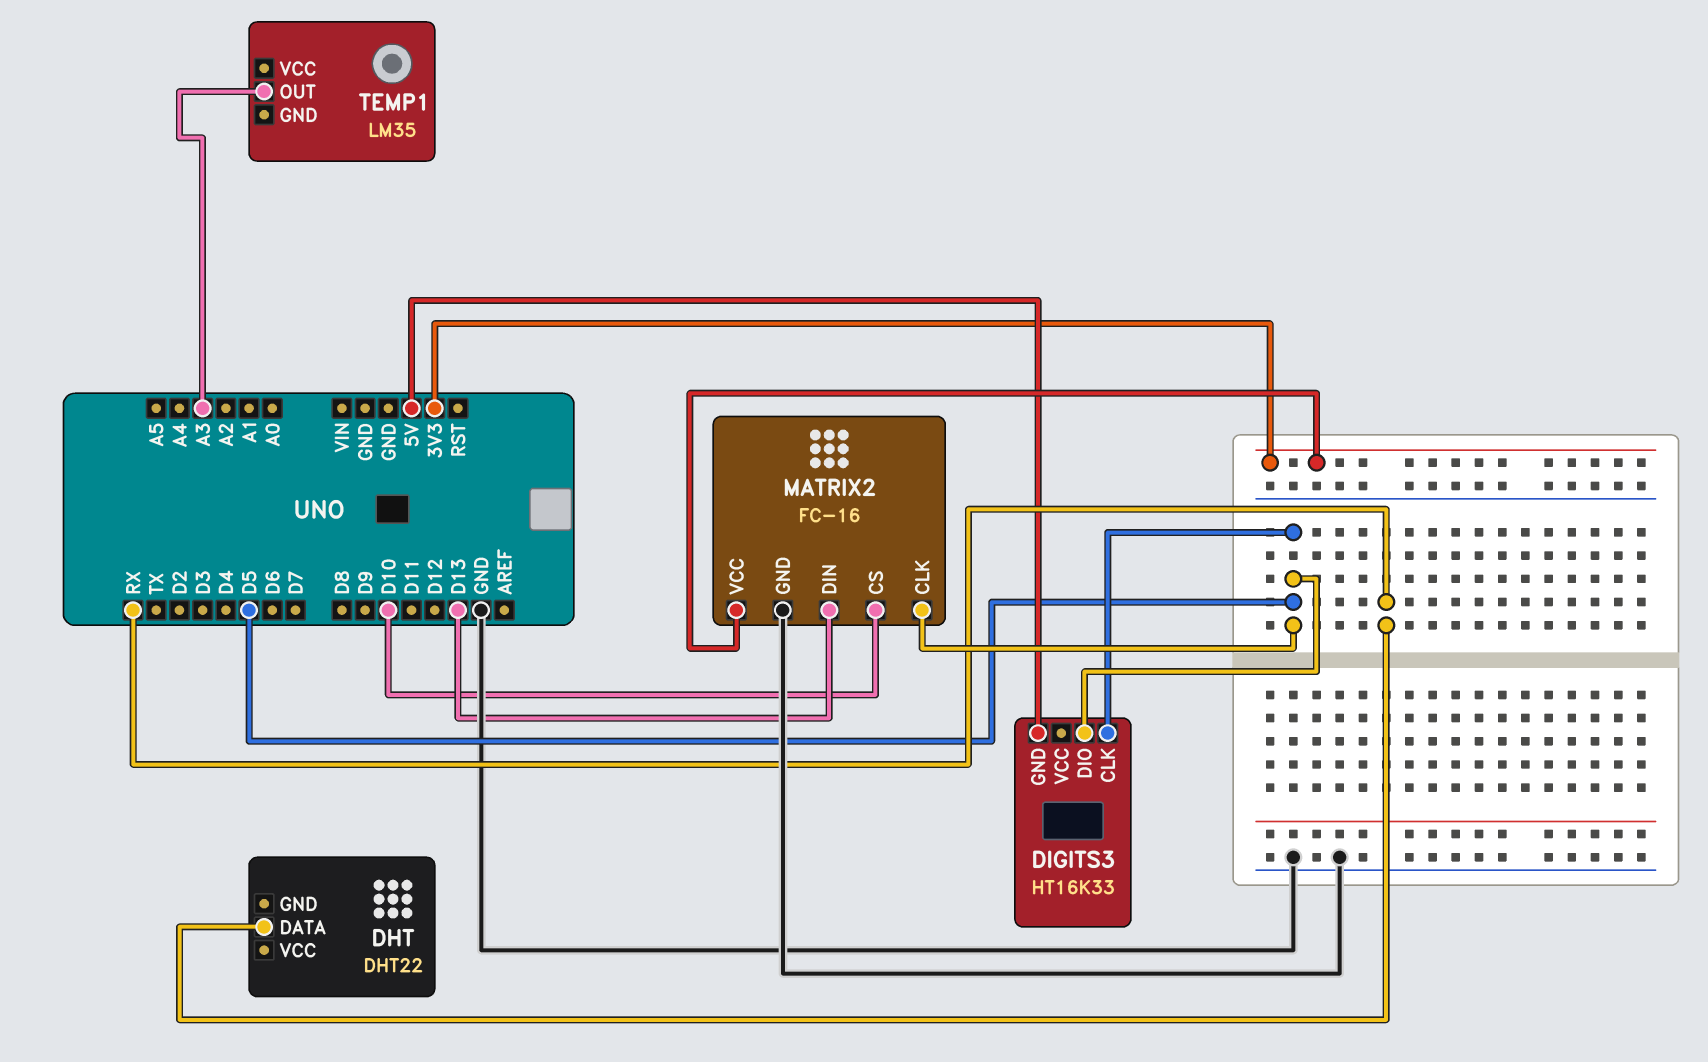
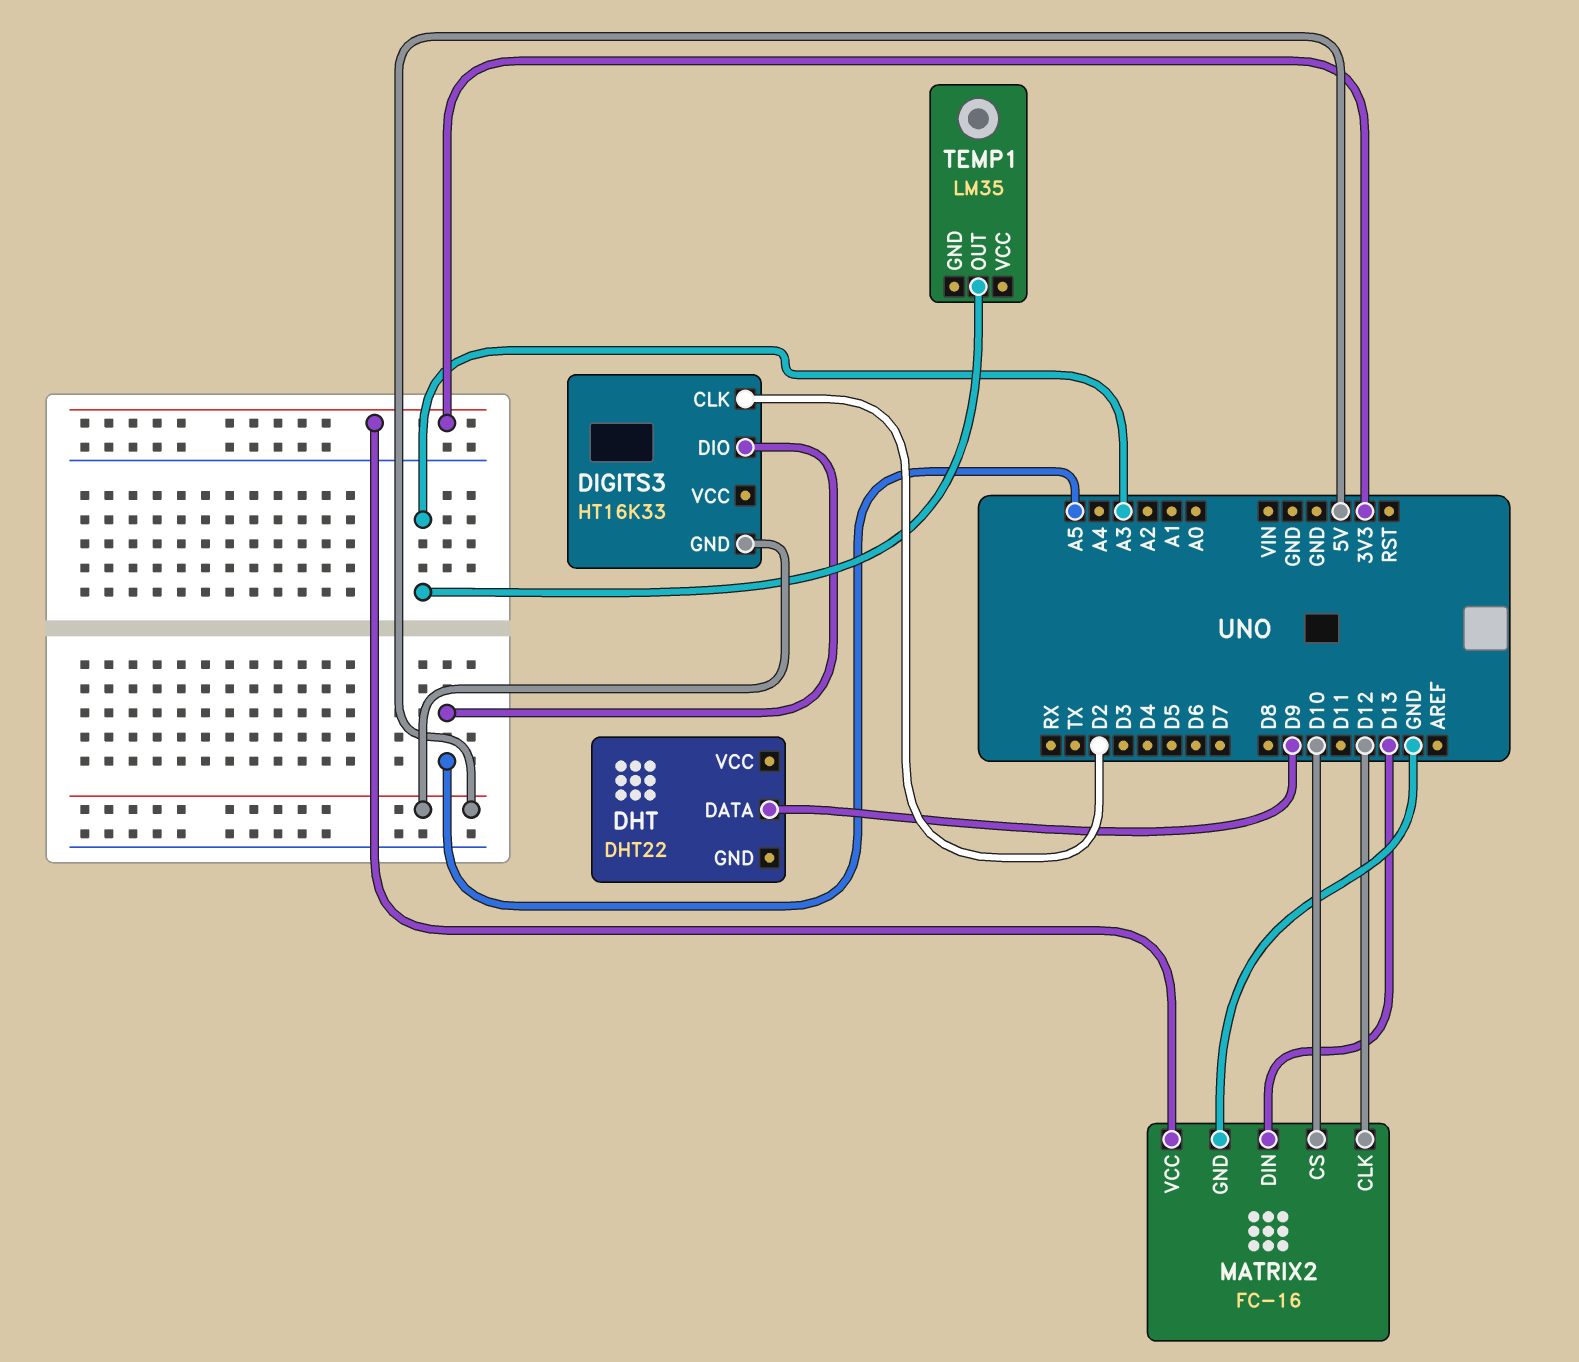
DHT pin DATA: RX -> D9
DIGITS3 pin CLK: D5 -> D2
DIGITS3 pin DIO: D5 -> A5
MATRIX2 pin CLK: D5 -> D12

